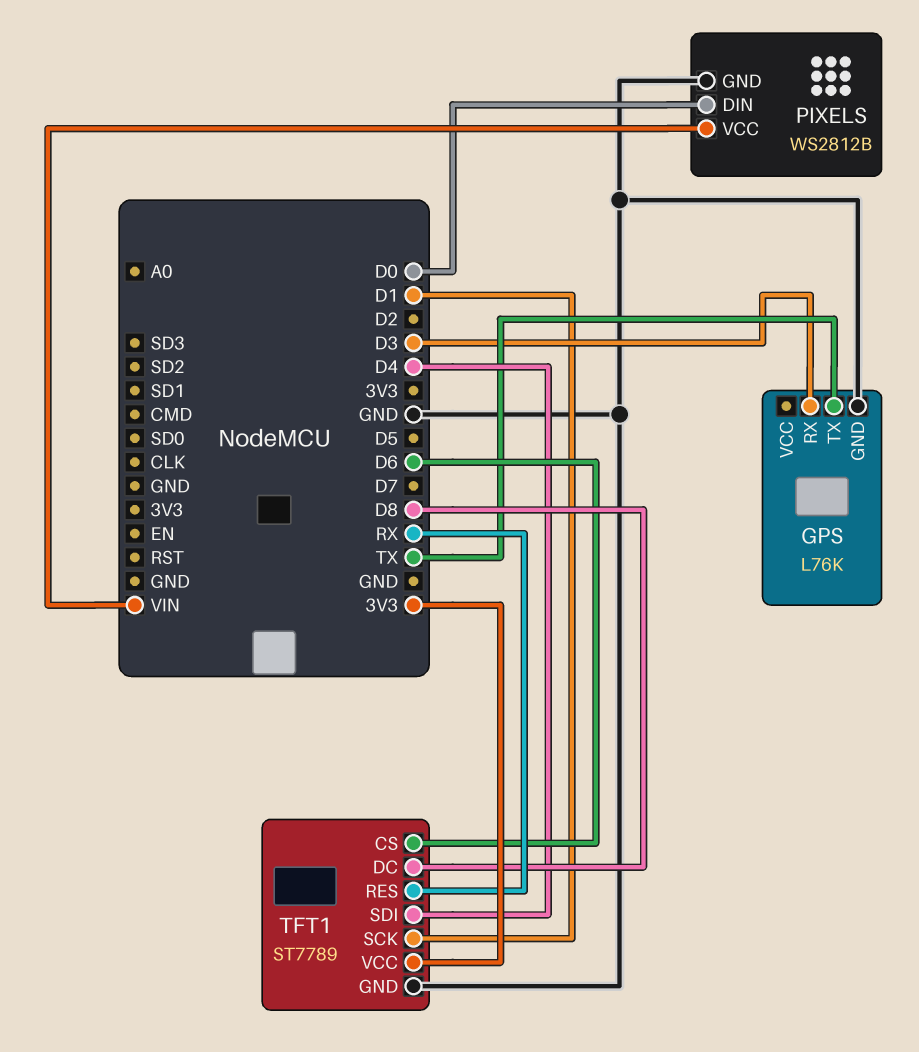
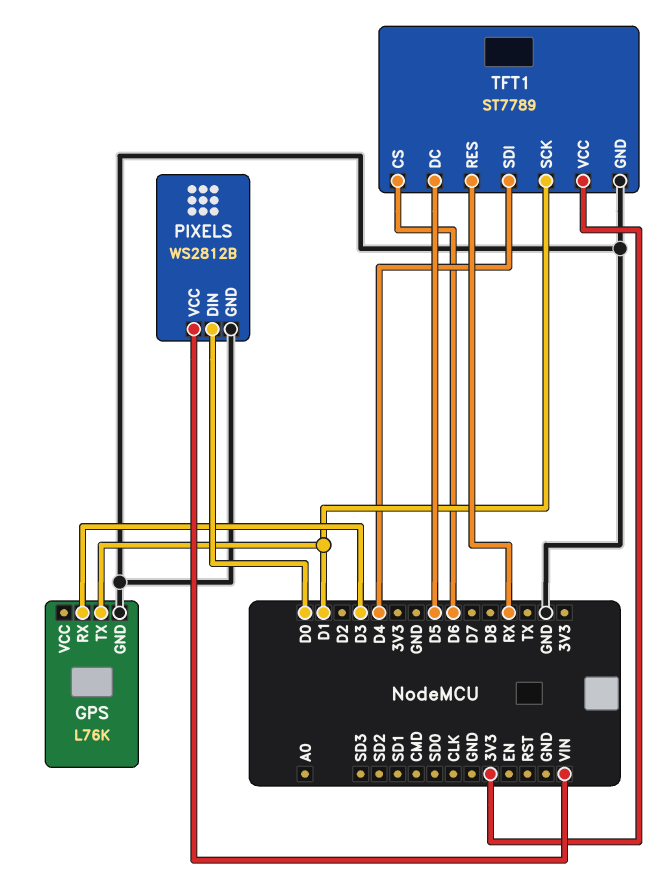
GPS pin TX: TX -> D1
TFT1 pin DC: D8 -> D5

